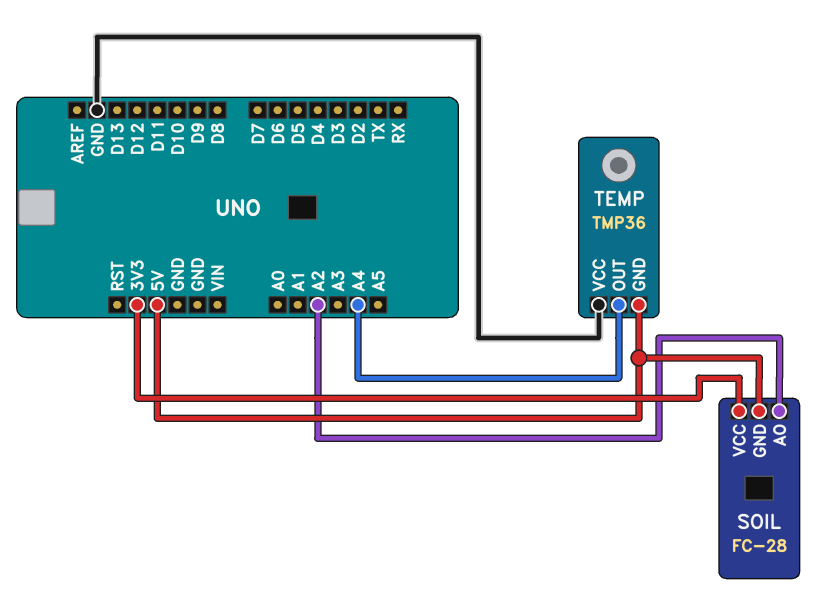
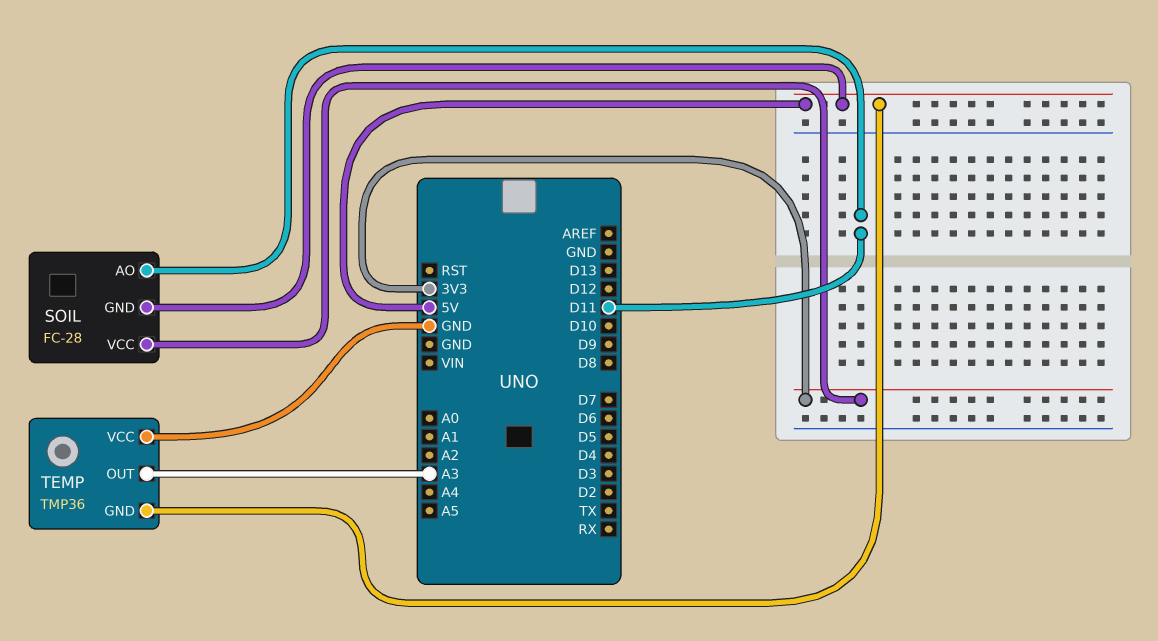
SOIL pin AO: A2 -> D11
TEMP pin OUT: A4 -> A3

